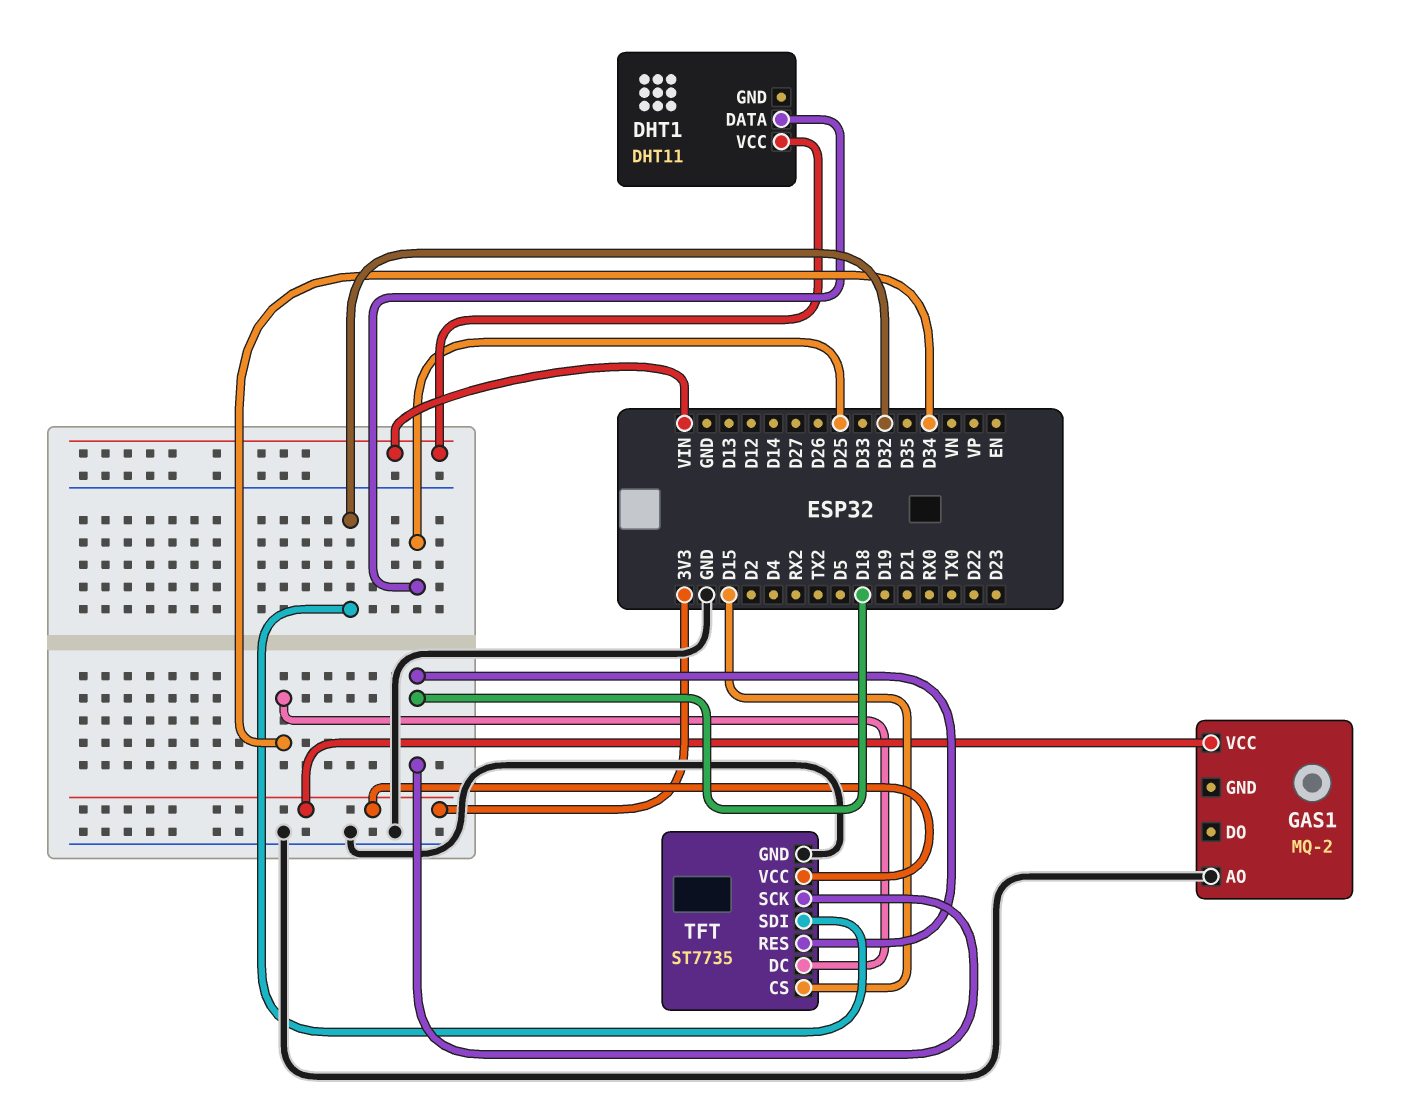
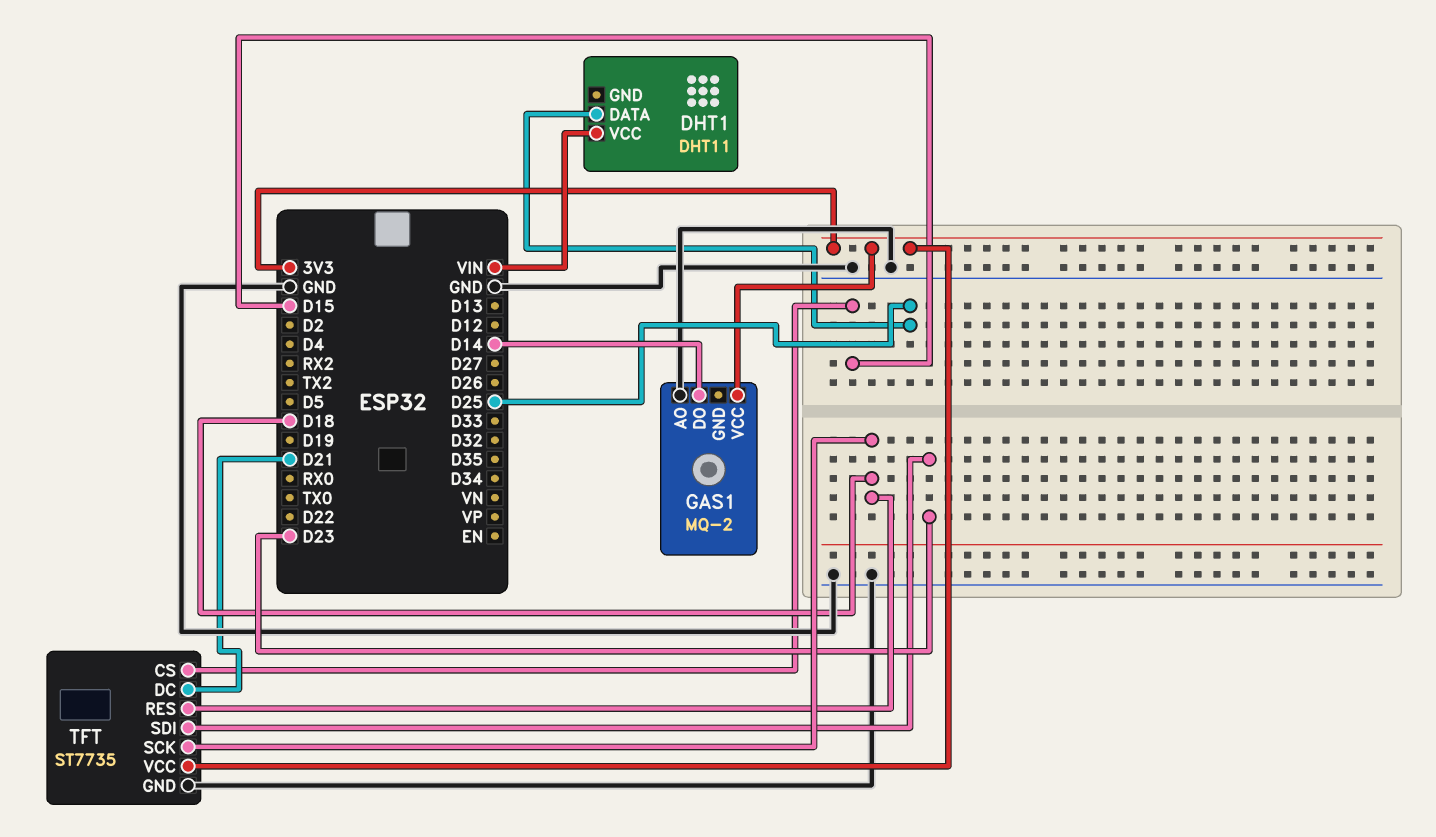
GAS1 pin DO: none -> D14
TFT pin DC: D34 -> D21
TFT pin SDI: D32 -> D23

